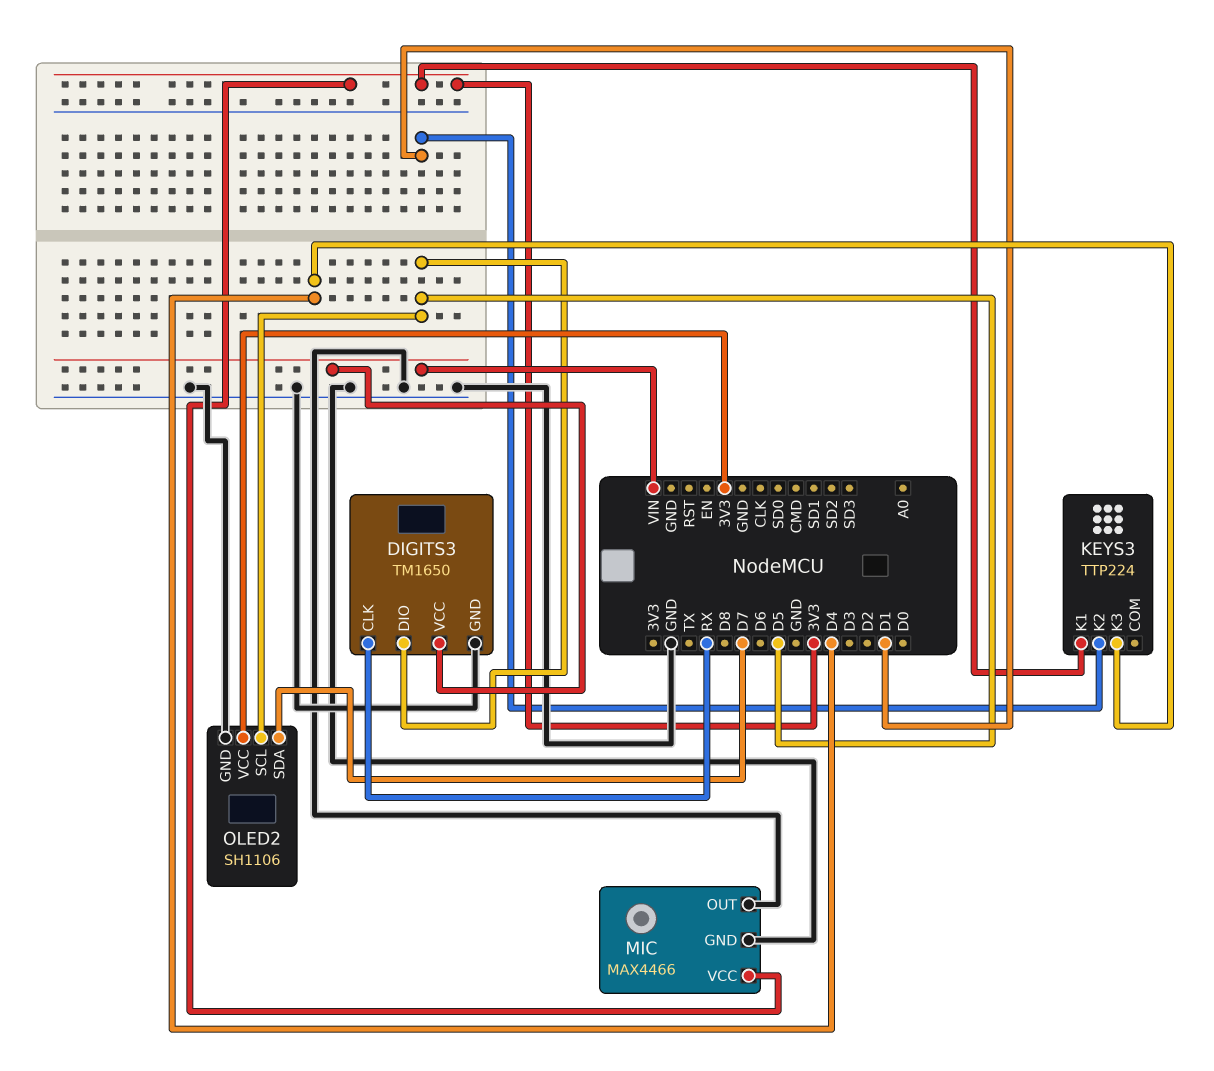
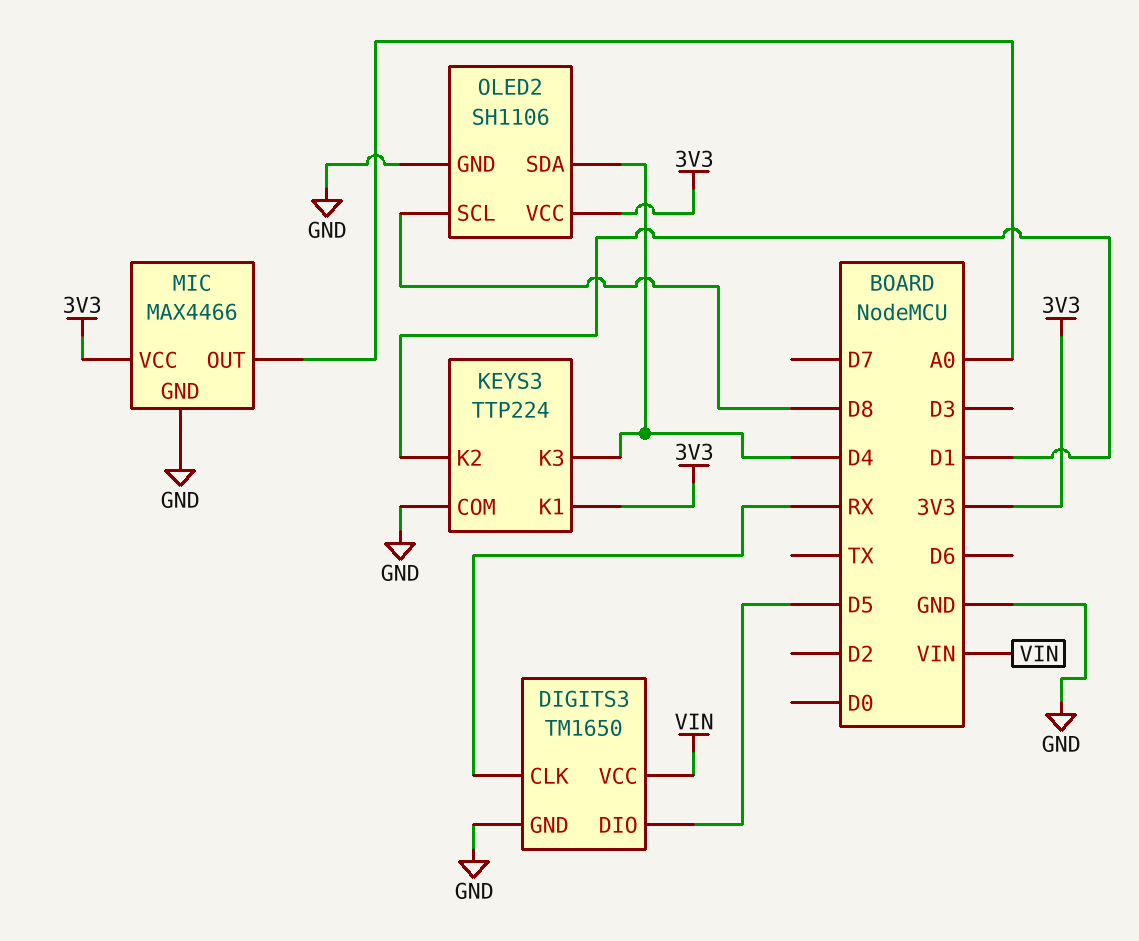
KEYS3 pin COM: none -> GND
MIC pin OUT: GND -> A0
OLED2 pin SCL: D5 -> D8
OLED2 pin SDA: D7 -> D4

